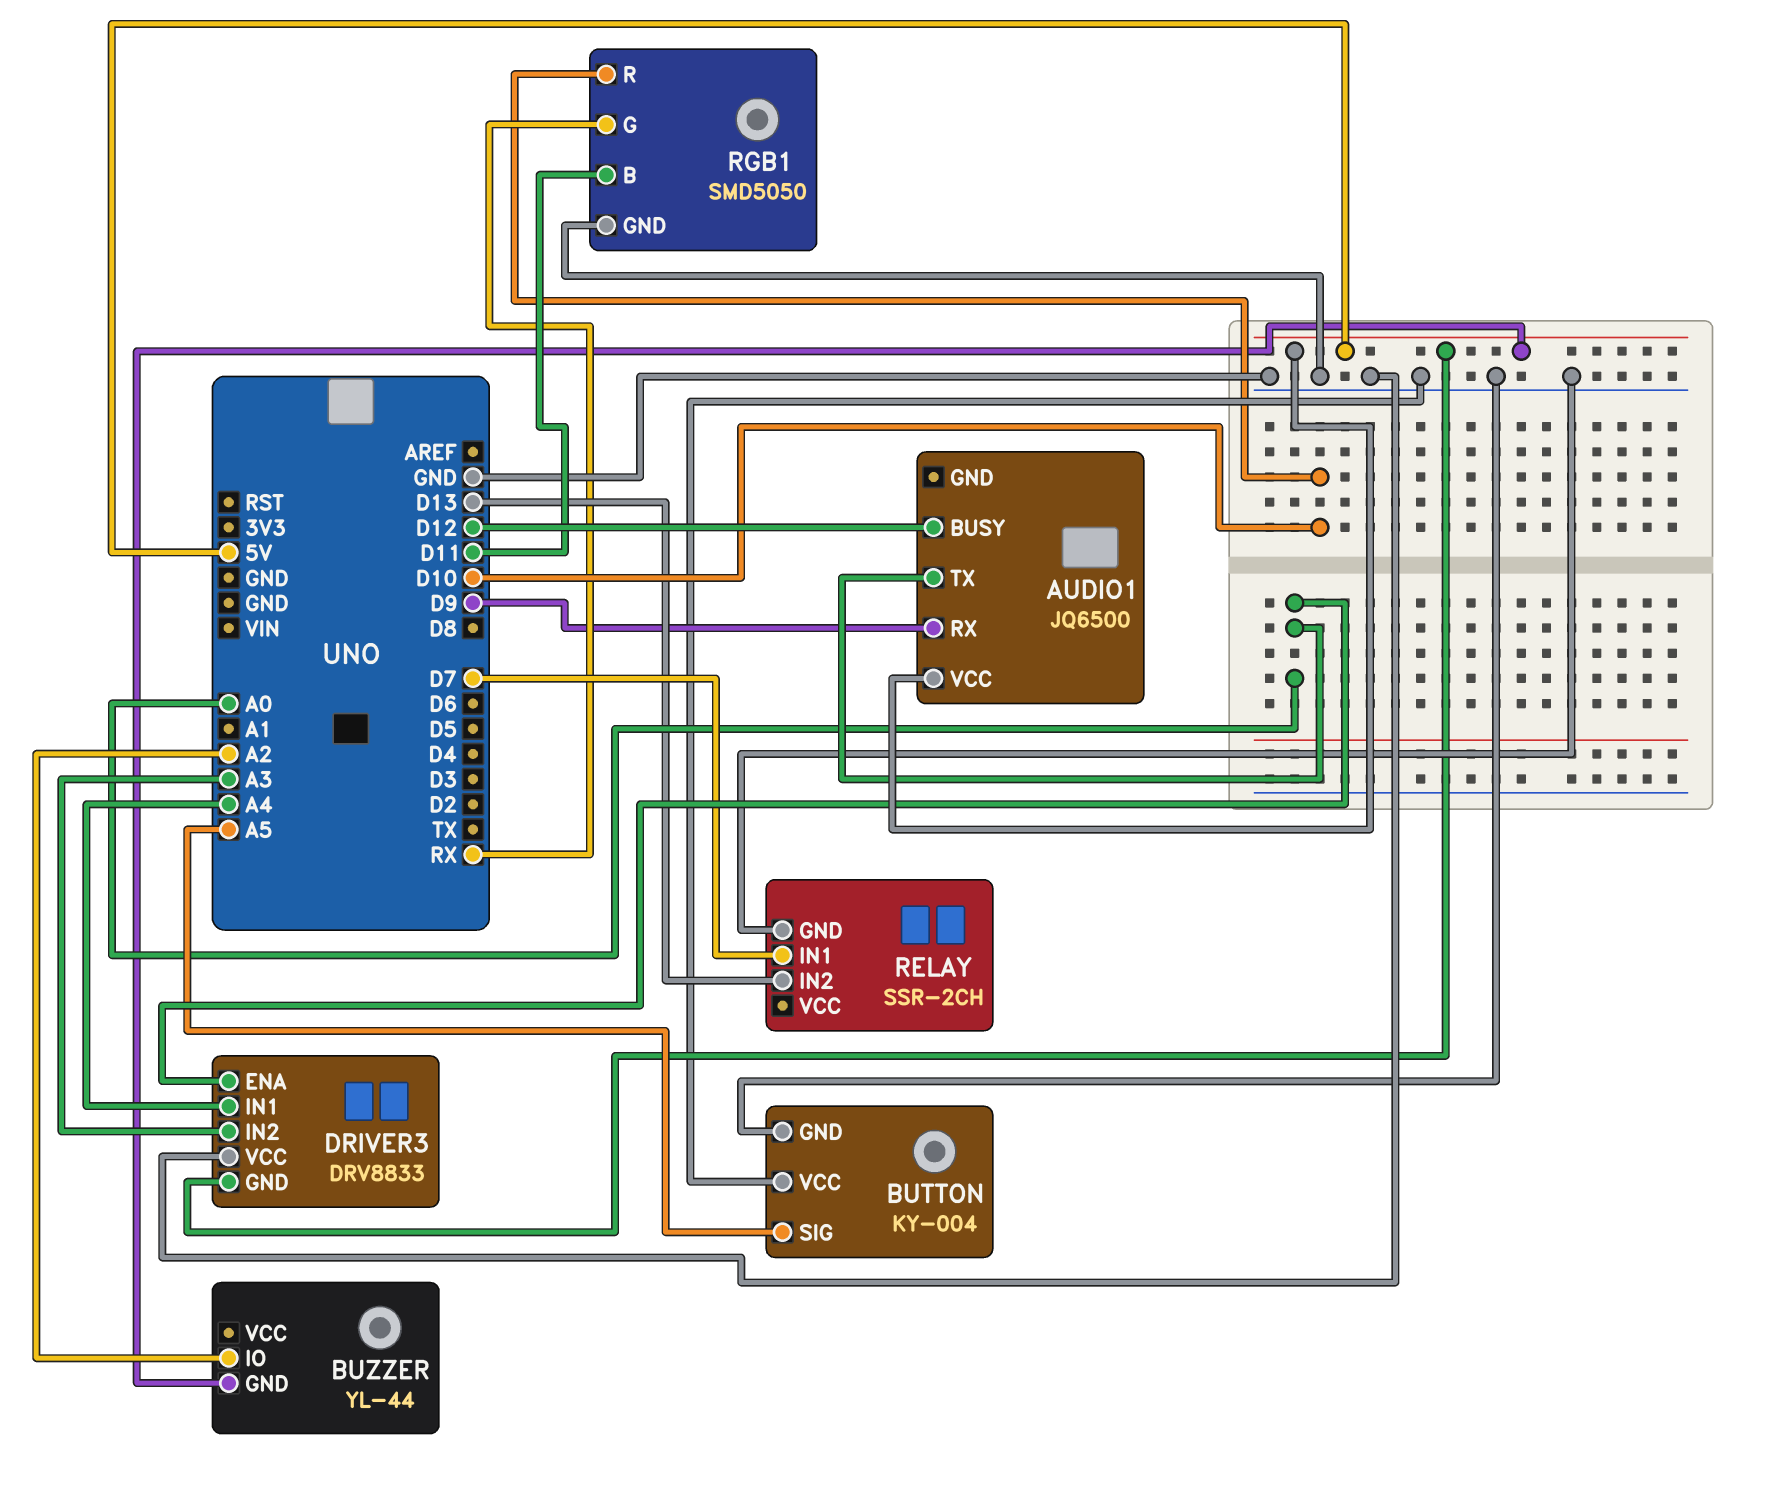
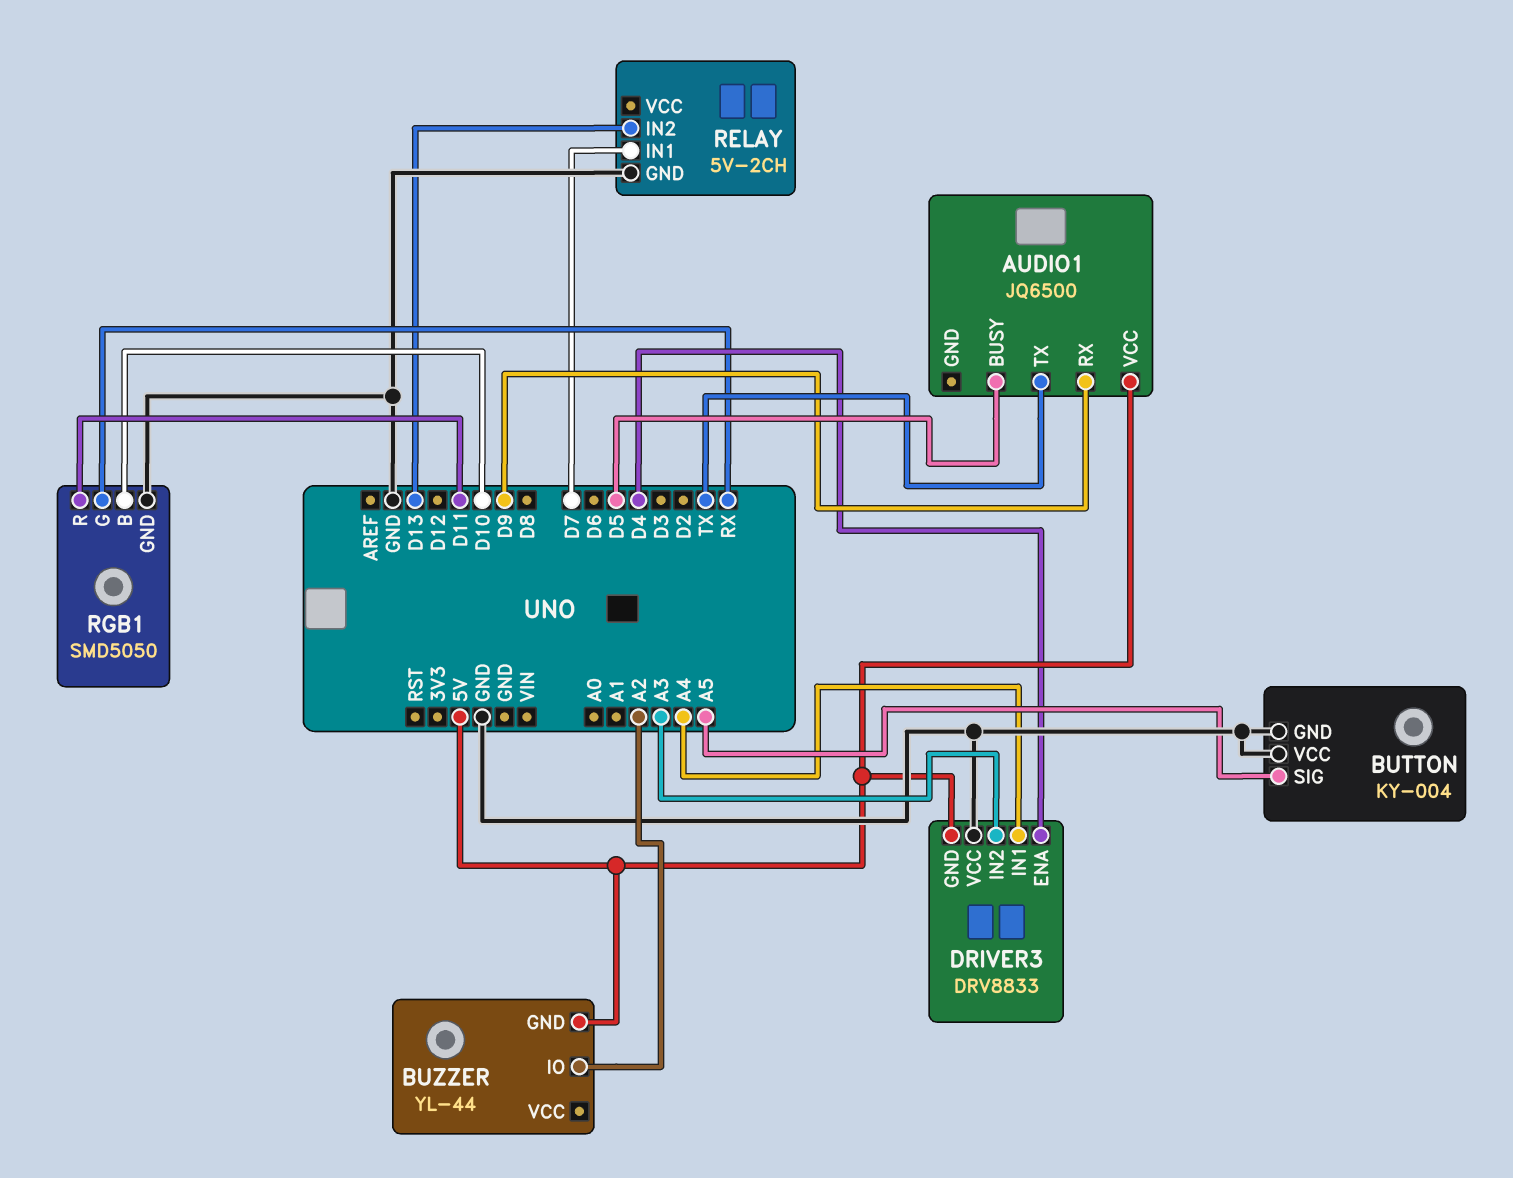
AUDIO1 pin BUSY: D12 -> D5
AUDIO1 pin TX: A0 -> TX
DRIVER3 pin ENA: A0 -> D4
RELAY: SSR-2CH -> 5V-2CH
RGB1 pin B: D11 -> D10
RGB1 pin R: D10 -> D11

